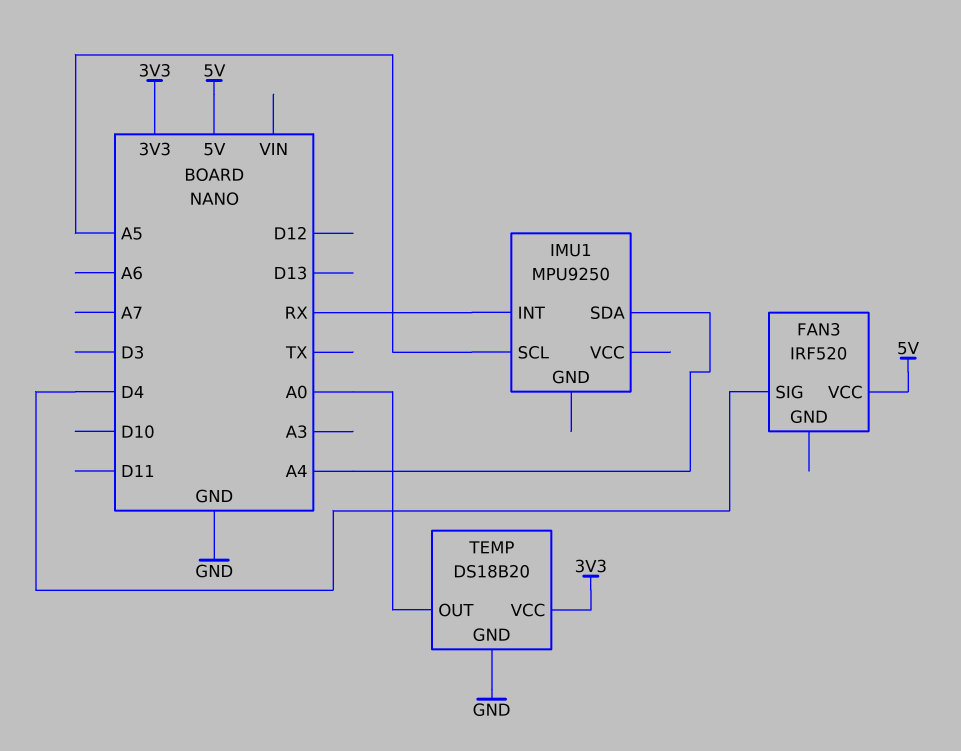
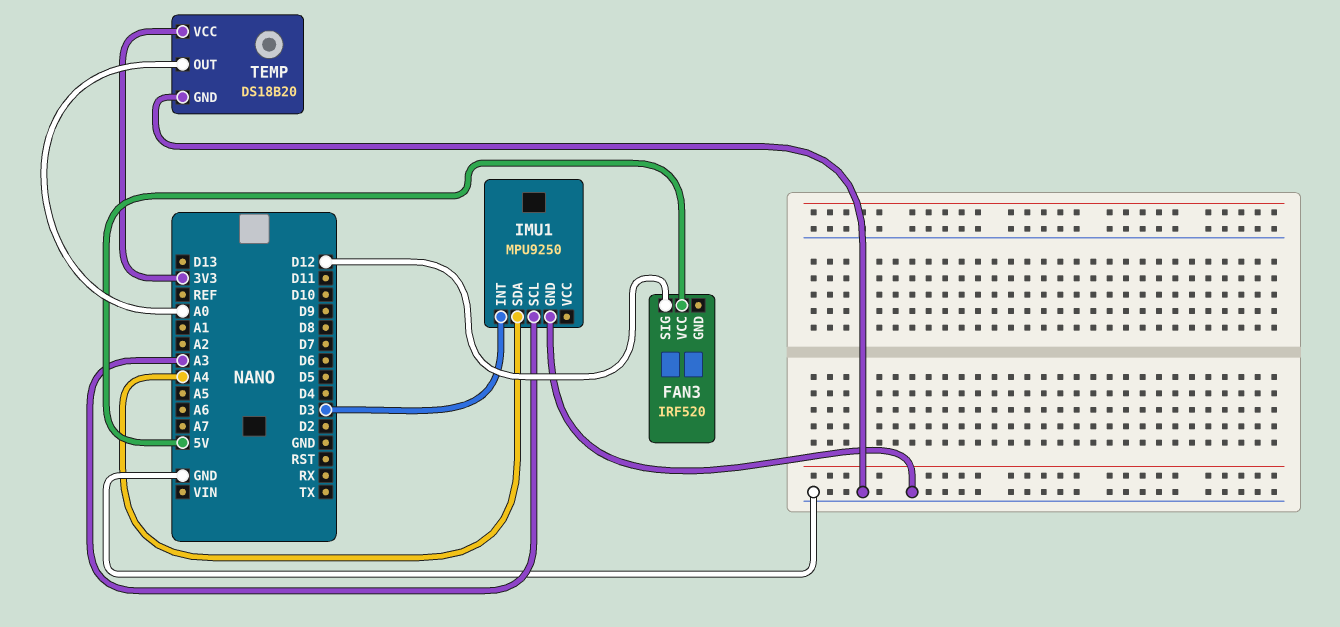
FAN3 pin SIG: D4 -> D12
IMU1 pin GND: none -> GND
IMU1 pin INT: RX -> D3
IMU1 pin SCL: A5 -> A3

